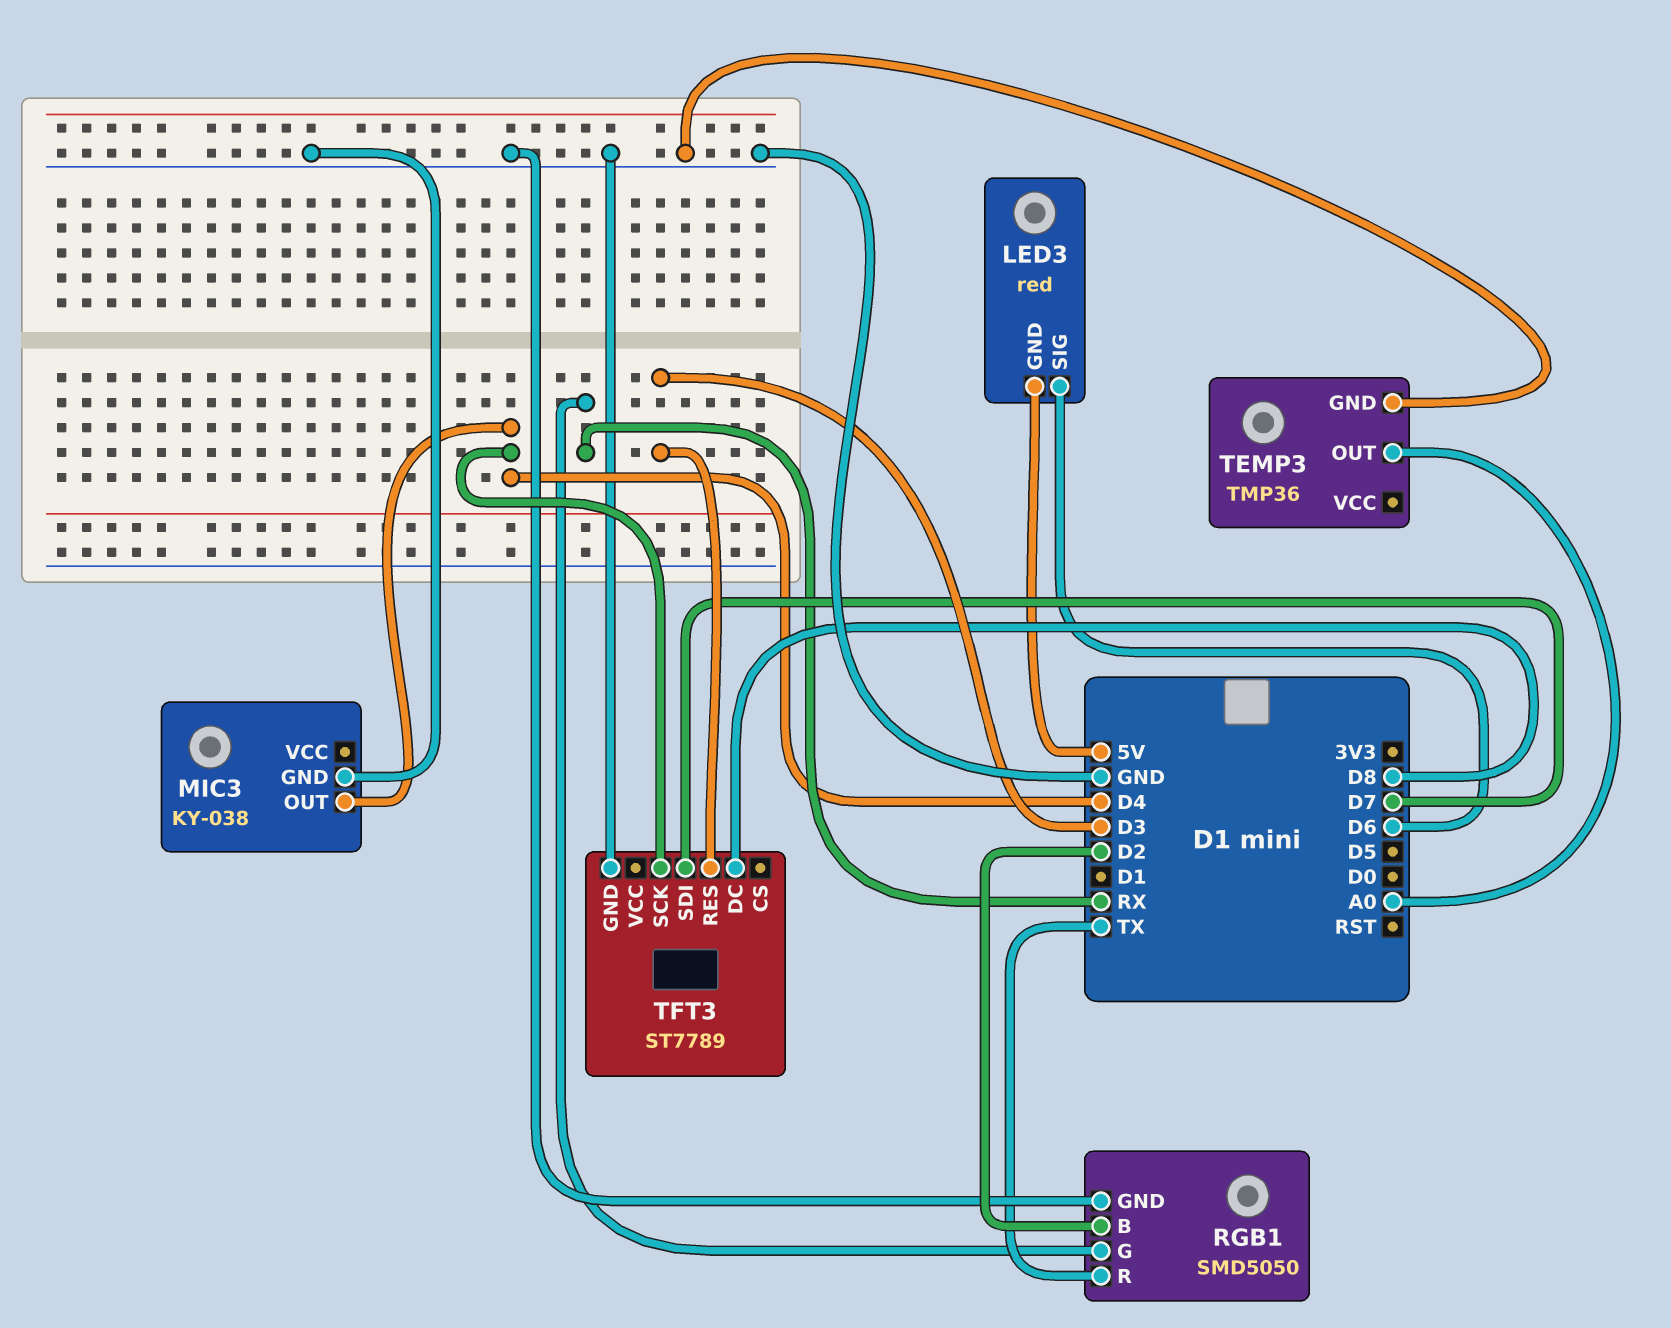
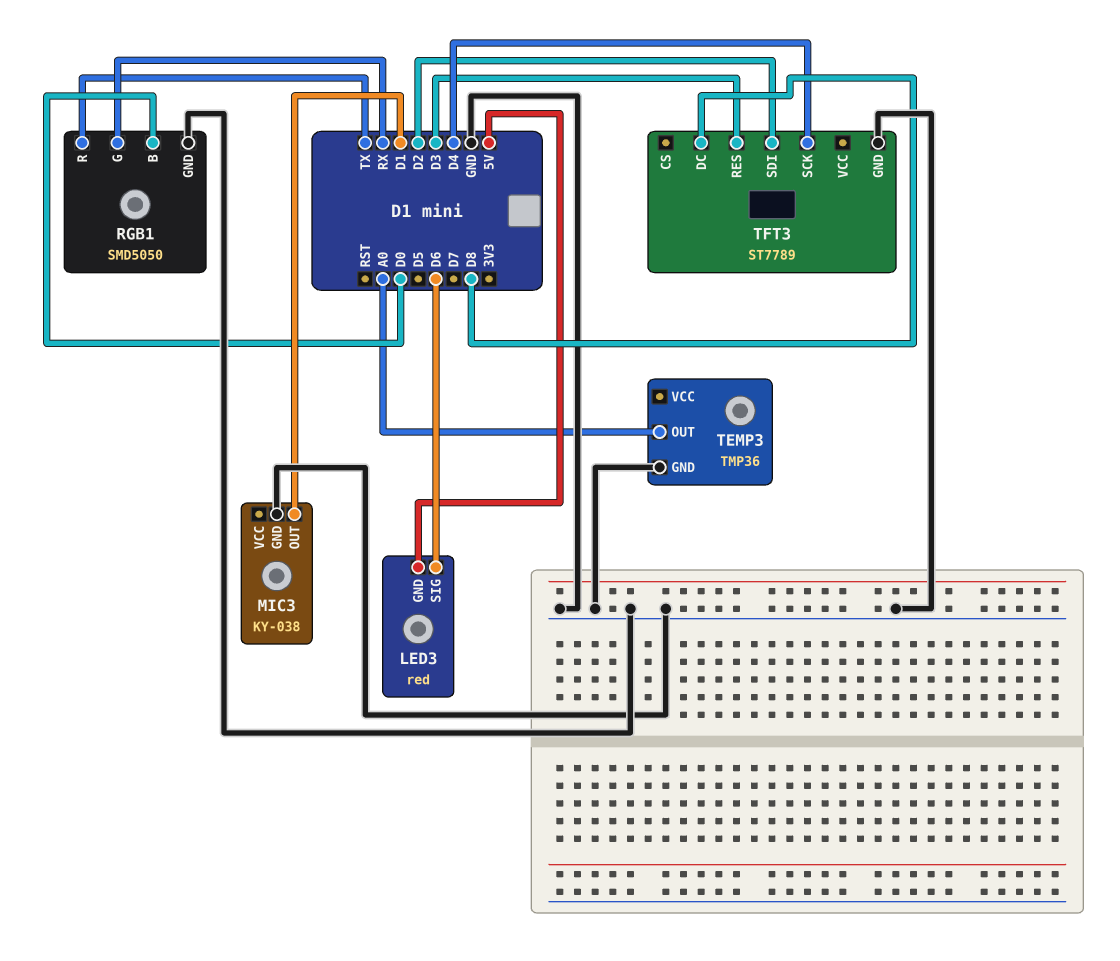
MIC3 pin OUT: D4 -> D1
RGB1 pin B: D2 -> D0
TFT3 pin SDI: D7 -> D2

